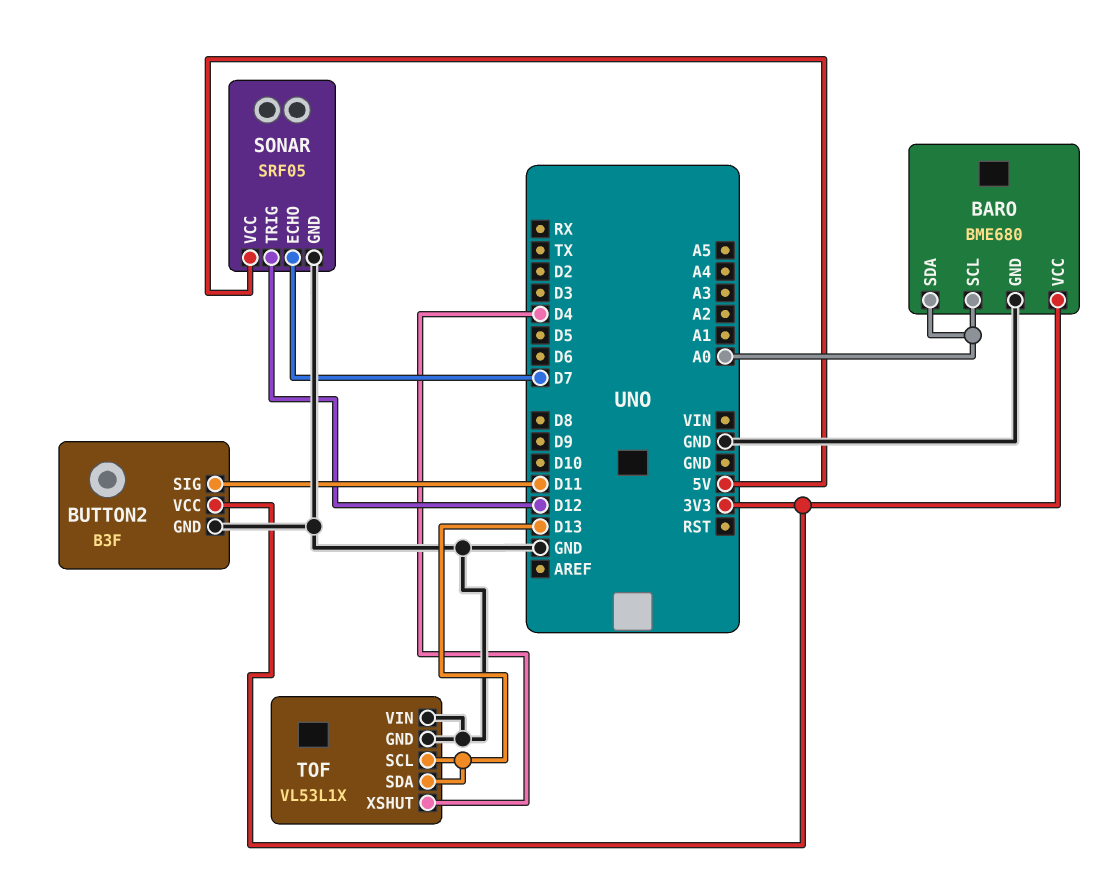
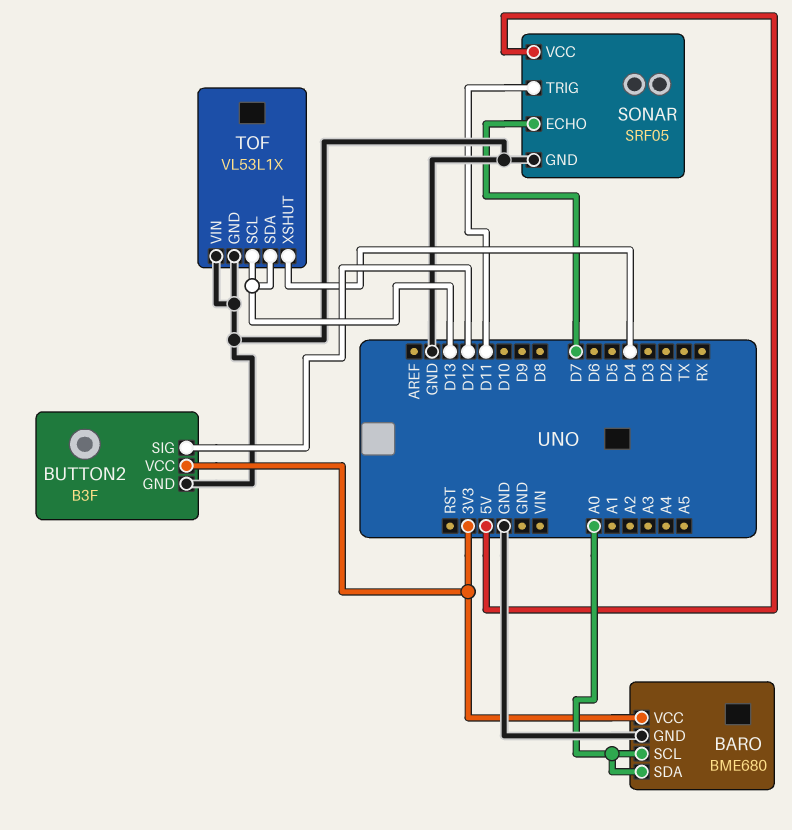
BUTTON2 pin SIG: D11 -> D12
SONAR pin TRIG: D12 -> D11

